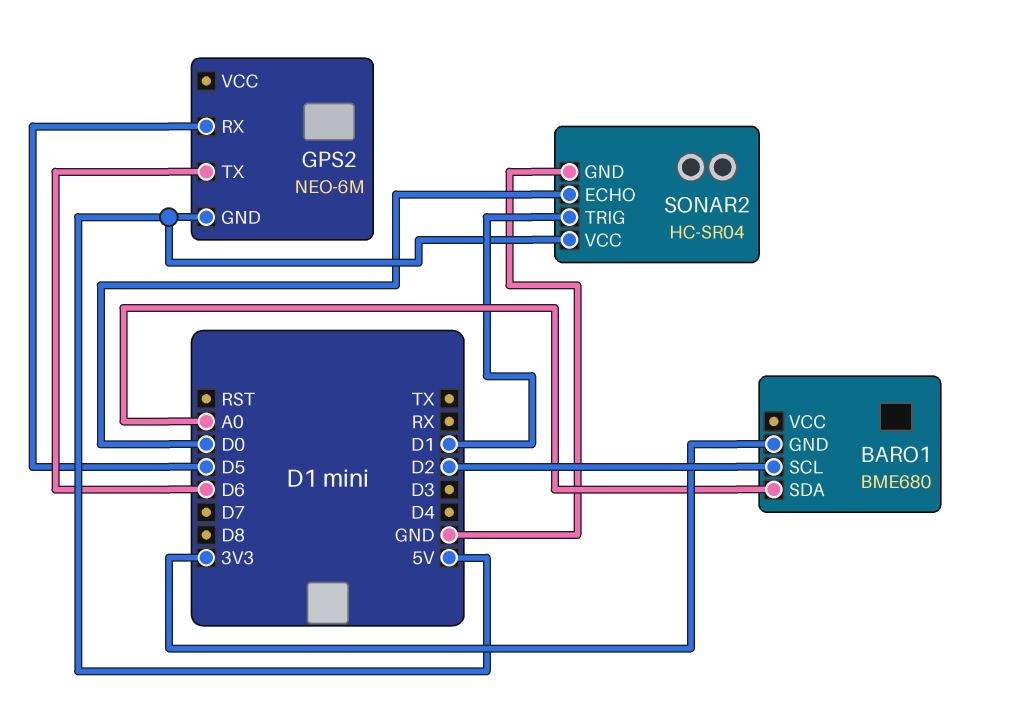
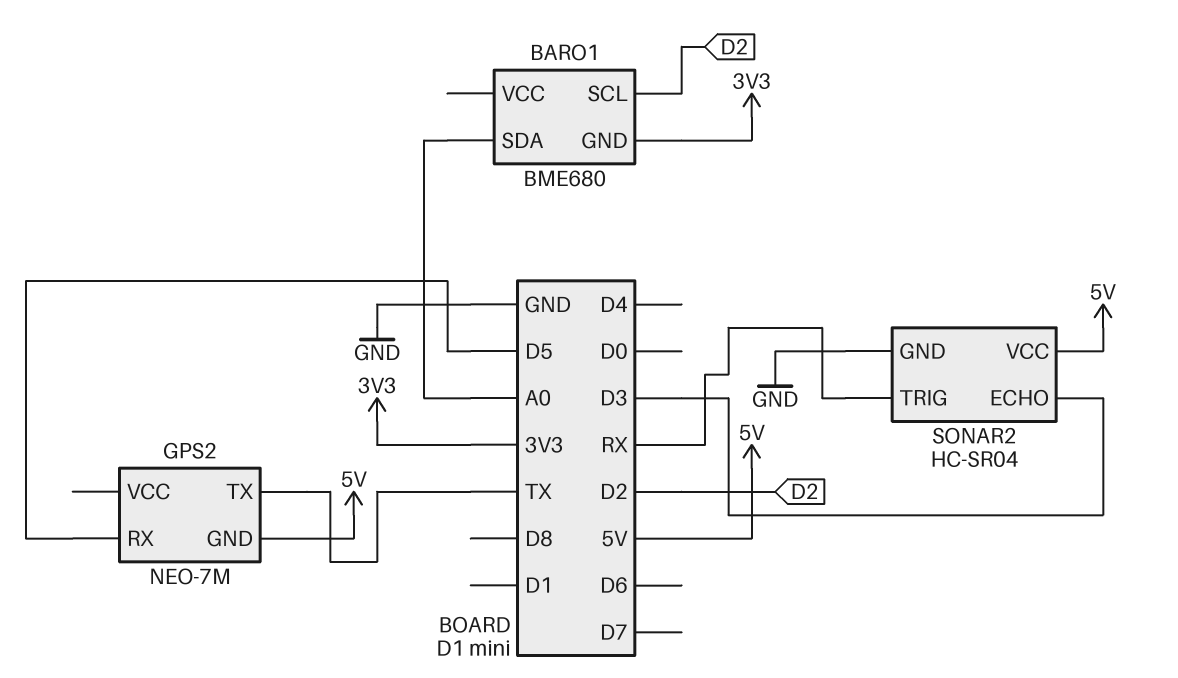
GPS2: NEO-6M -> NEO-7M
GPS2 pin TX: D6 -> TX
SONAR2 pin ECHO: D0 -> D3
SONAR2 pin TRIG: D1 -> RX

